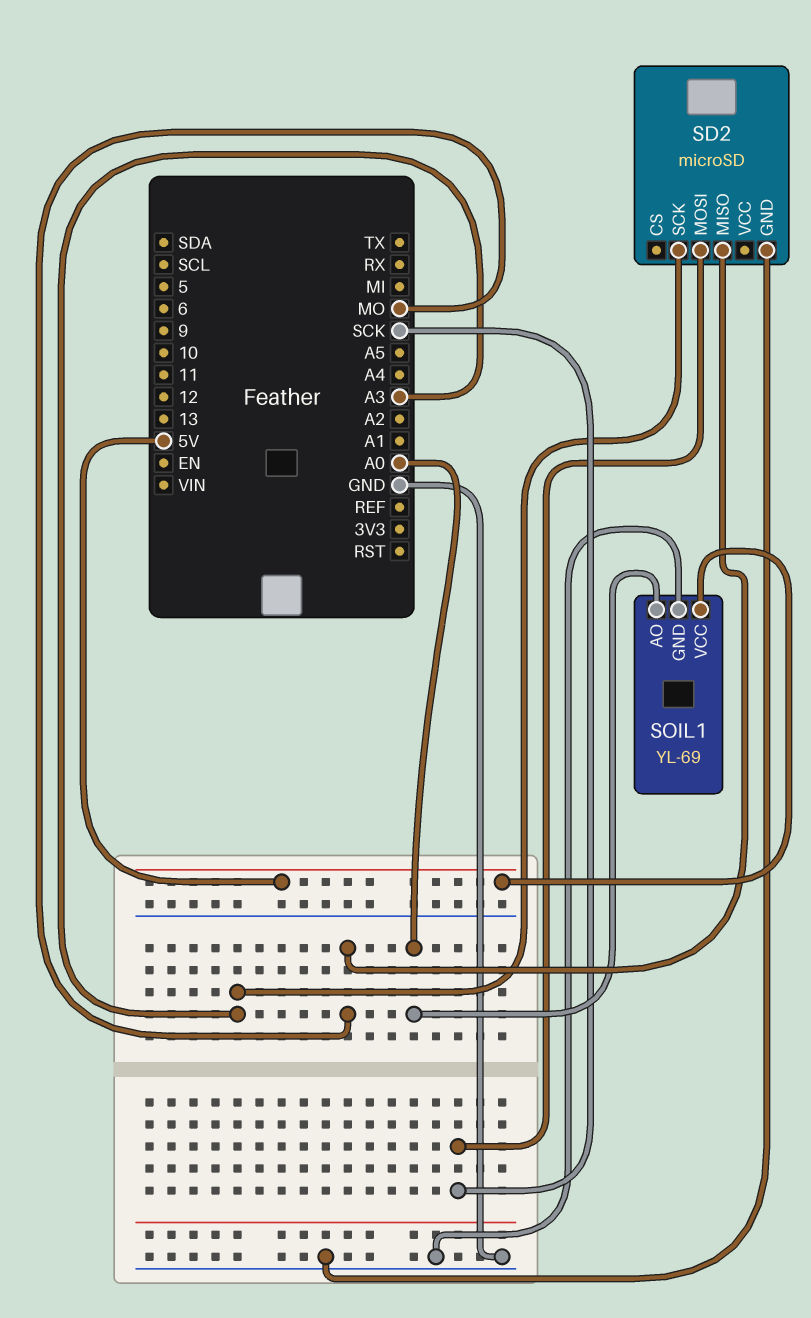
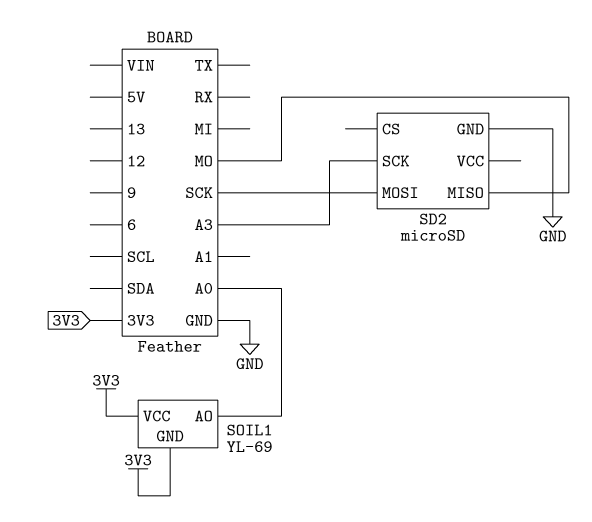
SOIL1 pin GND: GND -> 3V3
SOIL1 pin VCC: 5V -> 3V3

